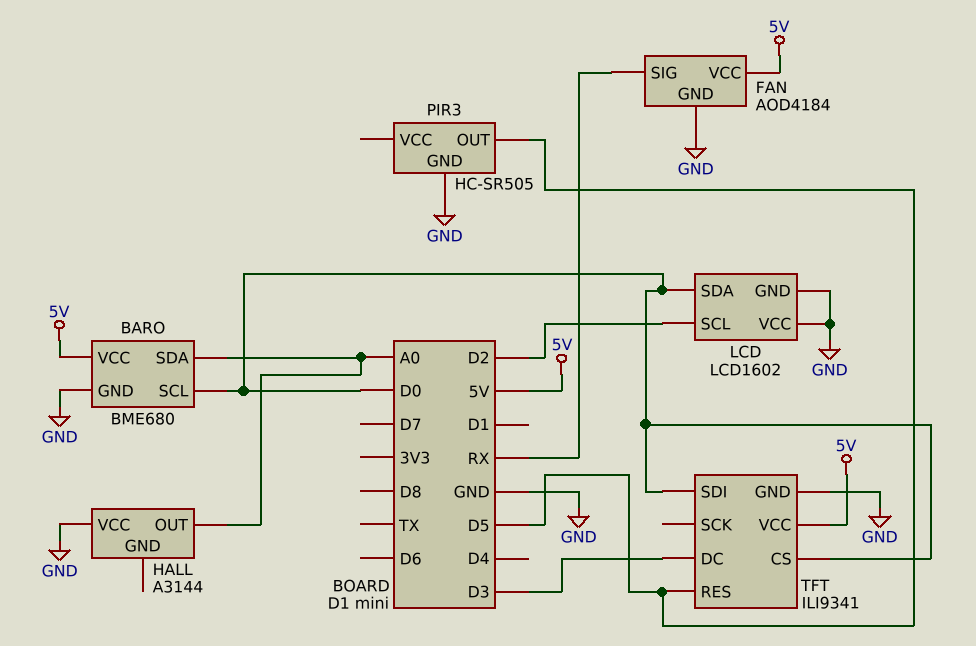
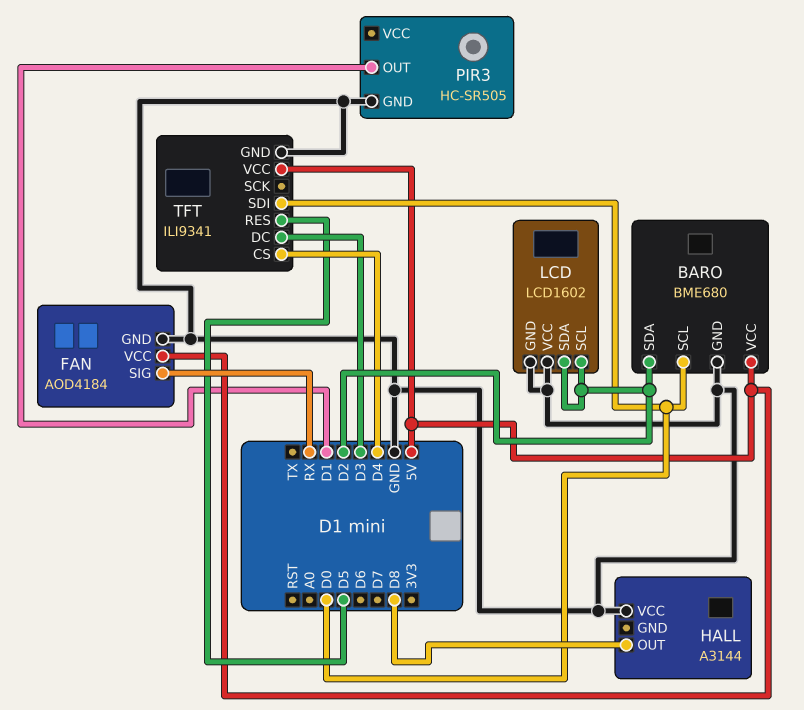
BARO pin SDA: A0 -> D2
HALL pin OUT: A0 -> D8
LCD pin SDA: D0 -> D2
PIR3 pin OUT: D5 -> D1
TFT pin CS: D0 -> D4

